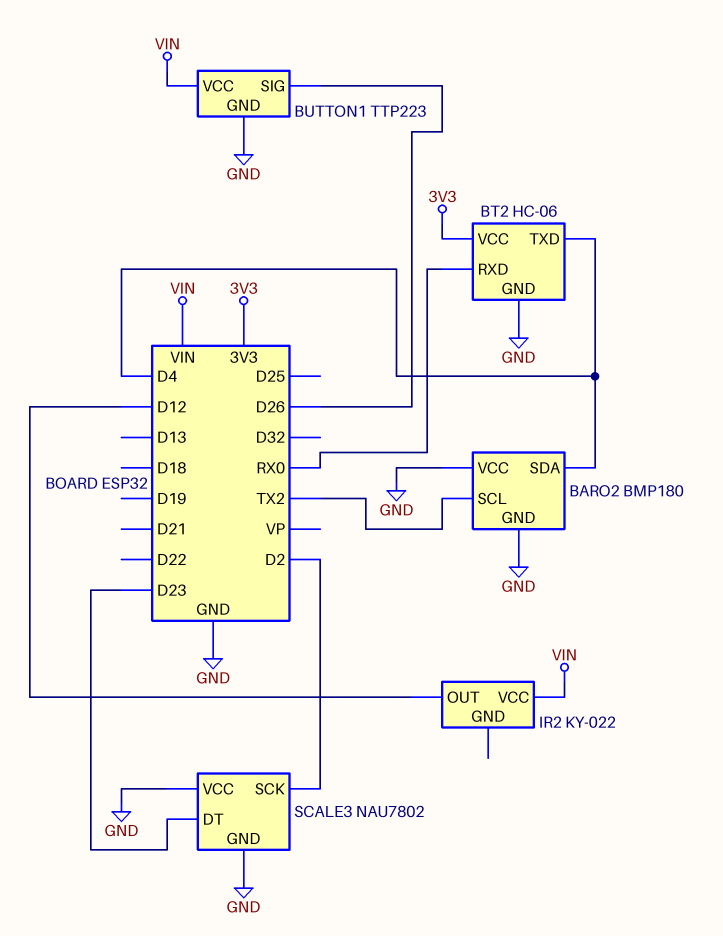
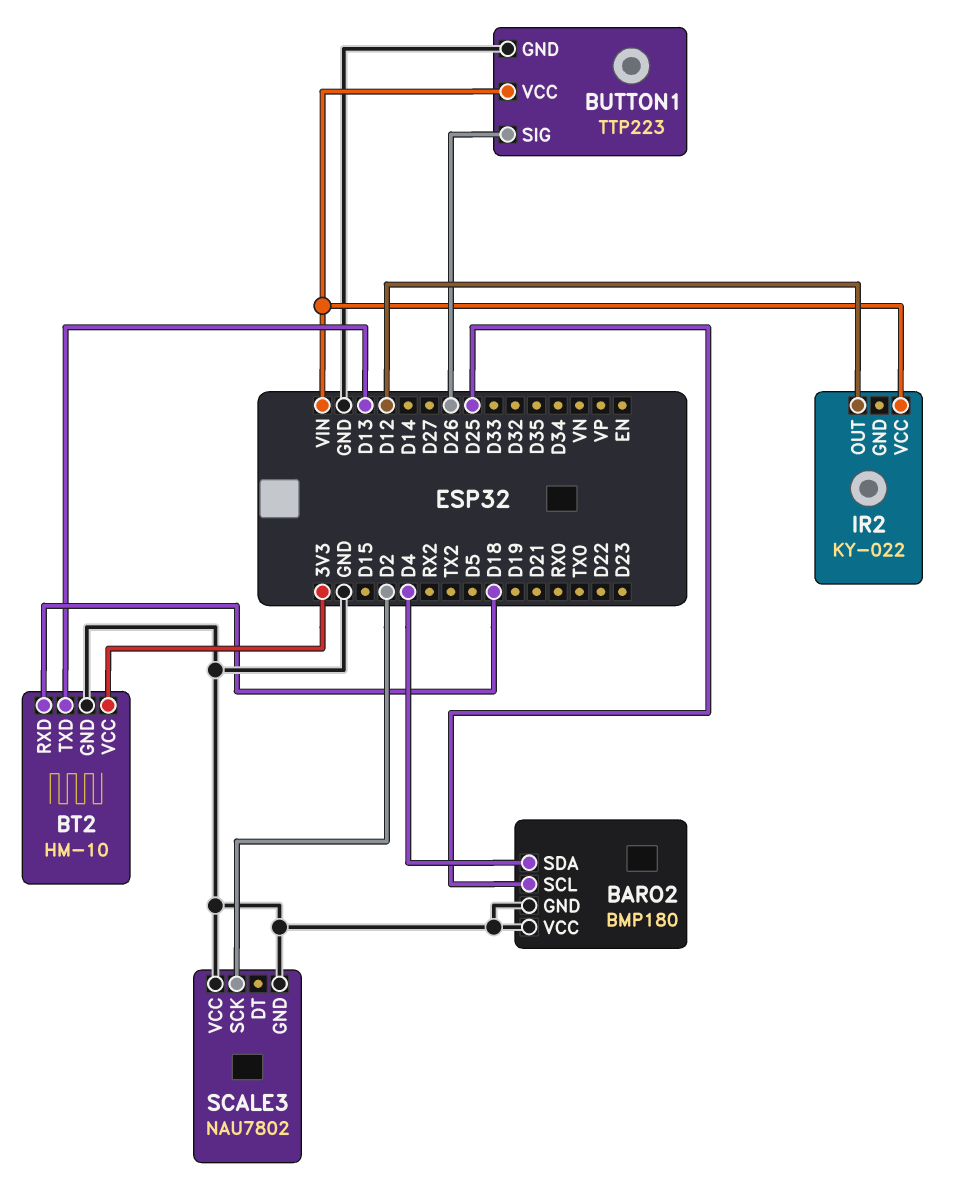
BARO2 pin SCL: TX2 -> D25
BT2: HC-06 -> HM-10
BT2 pin RXD: RX0 -> D18
BT2 pin TXD: D4 -> D13
SCALE3 pin DT: D23 -> none

